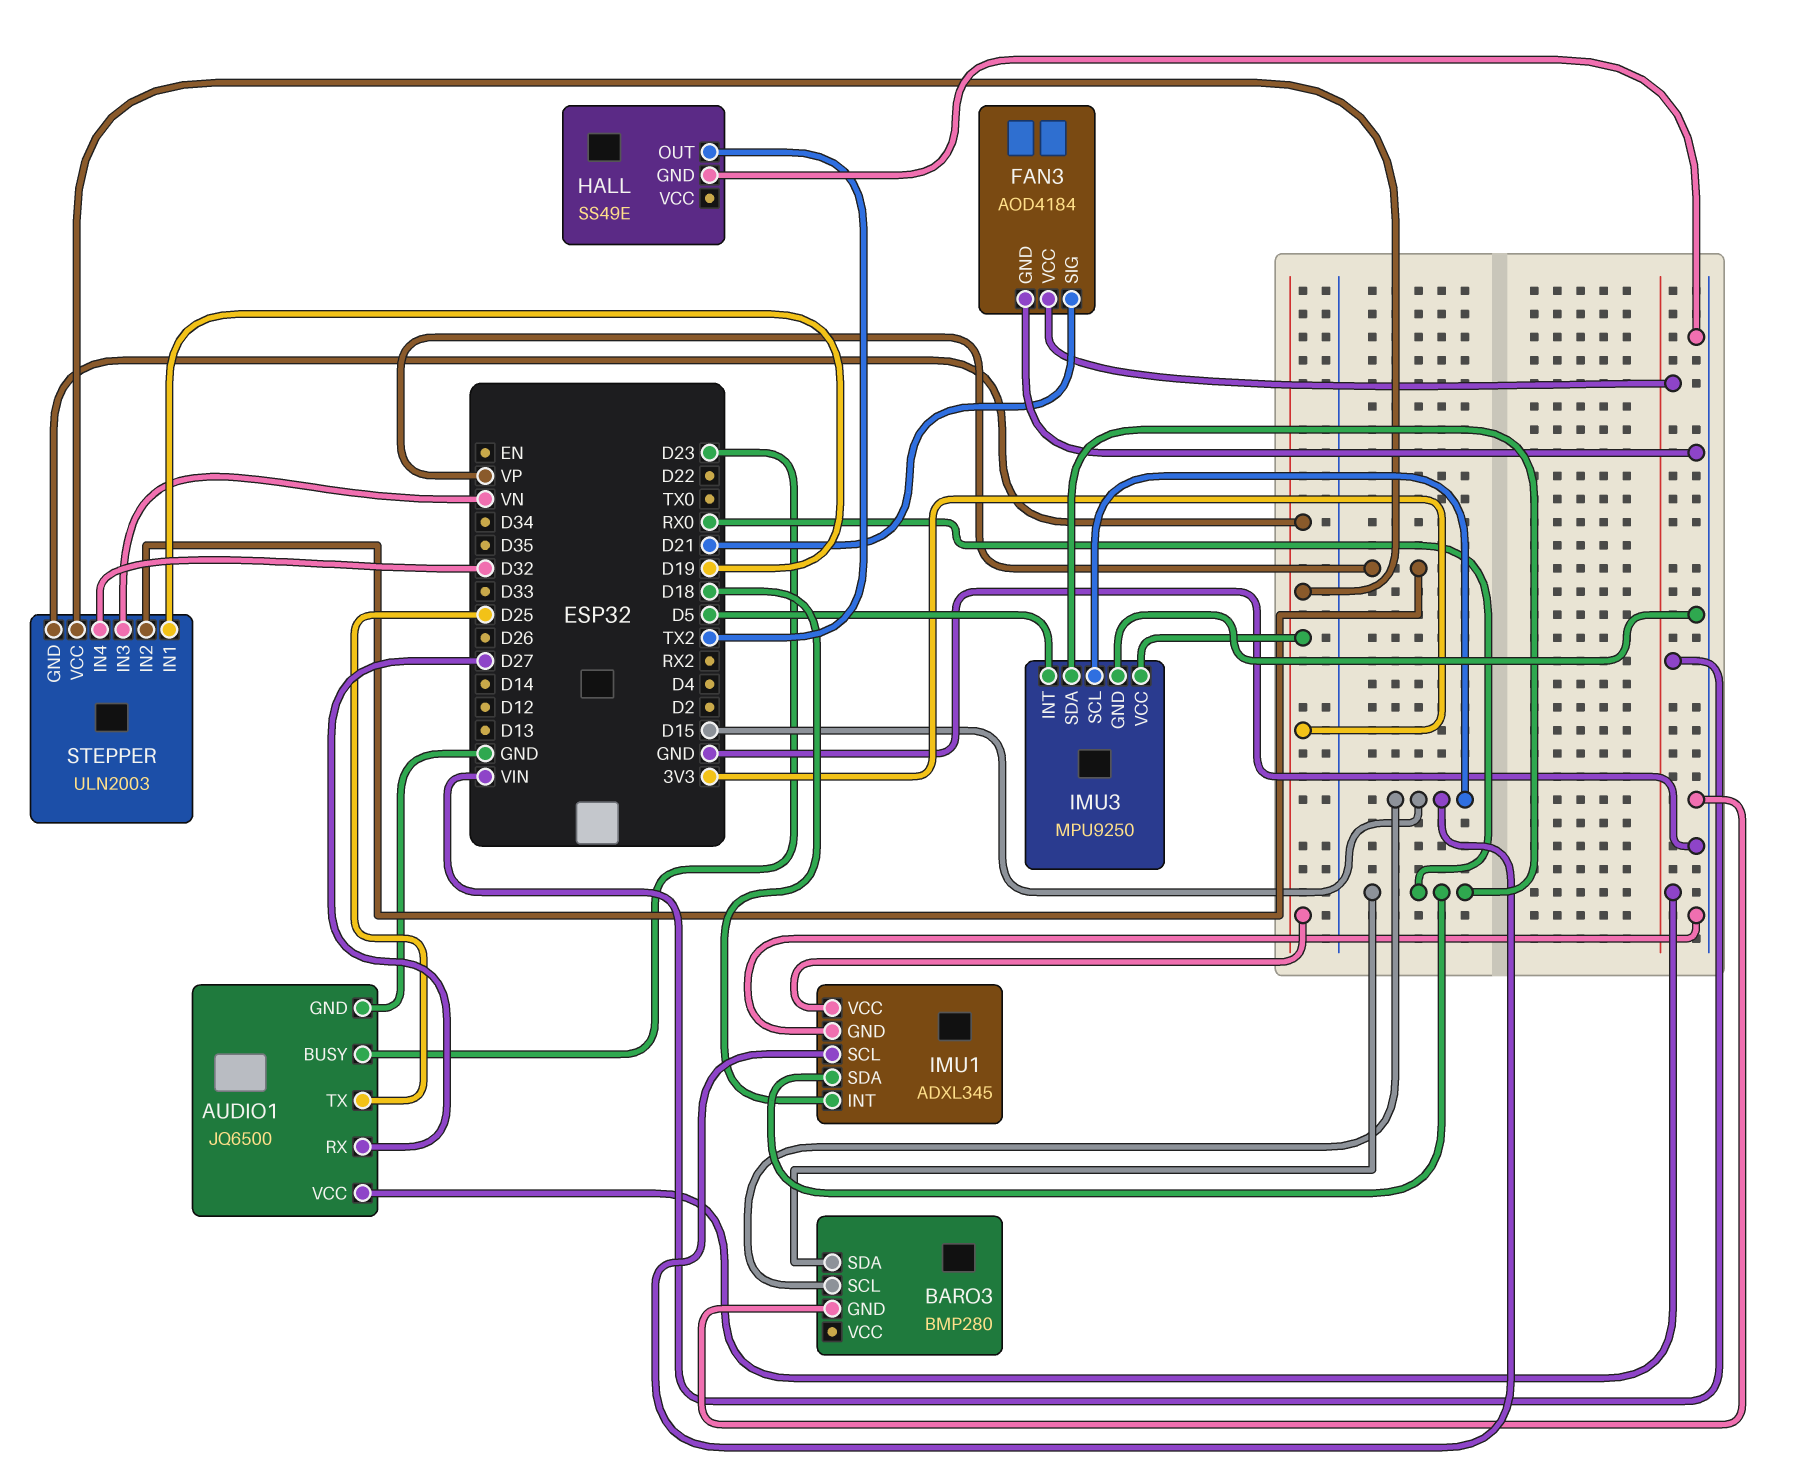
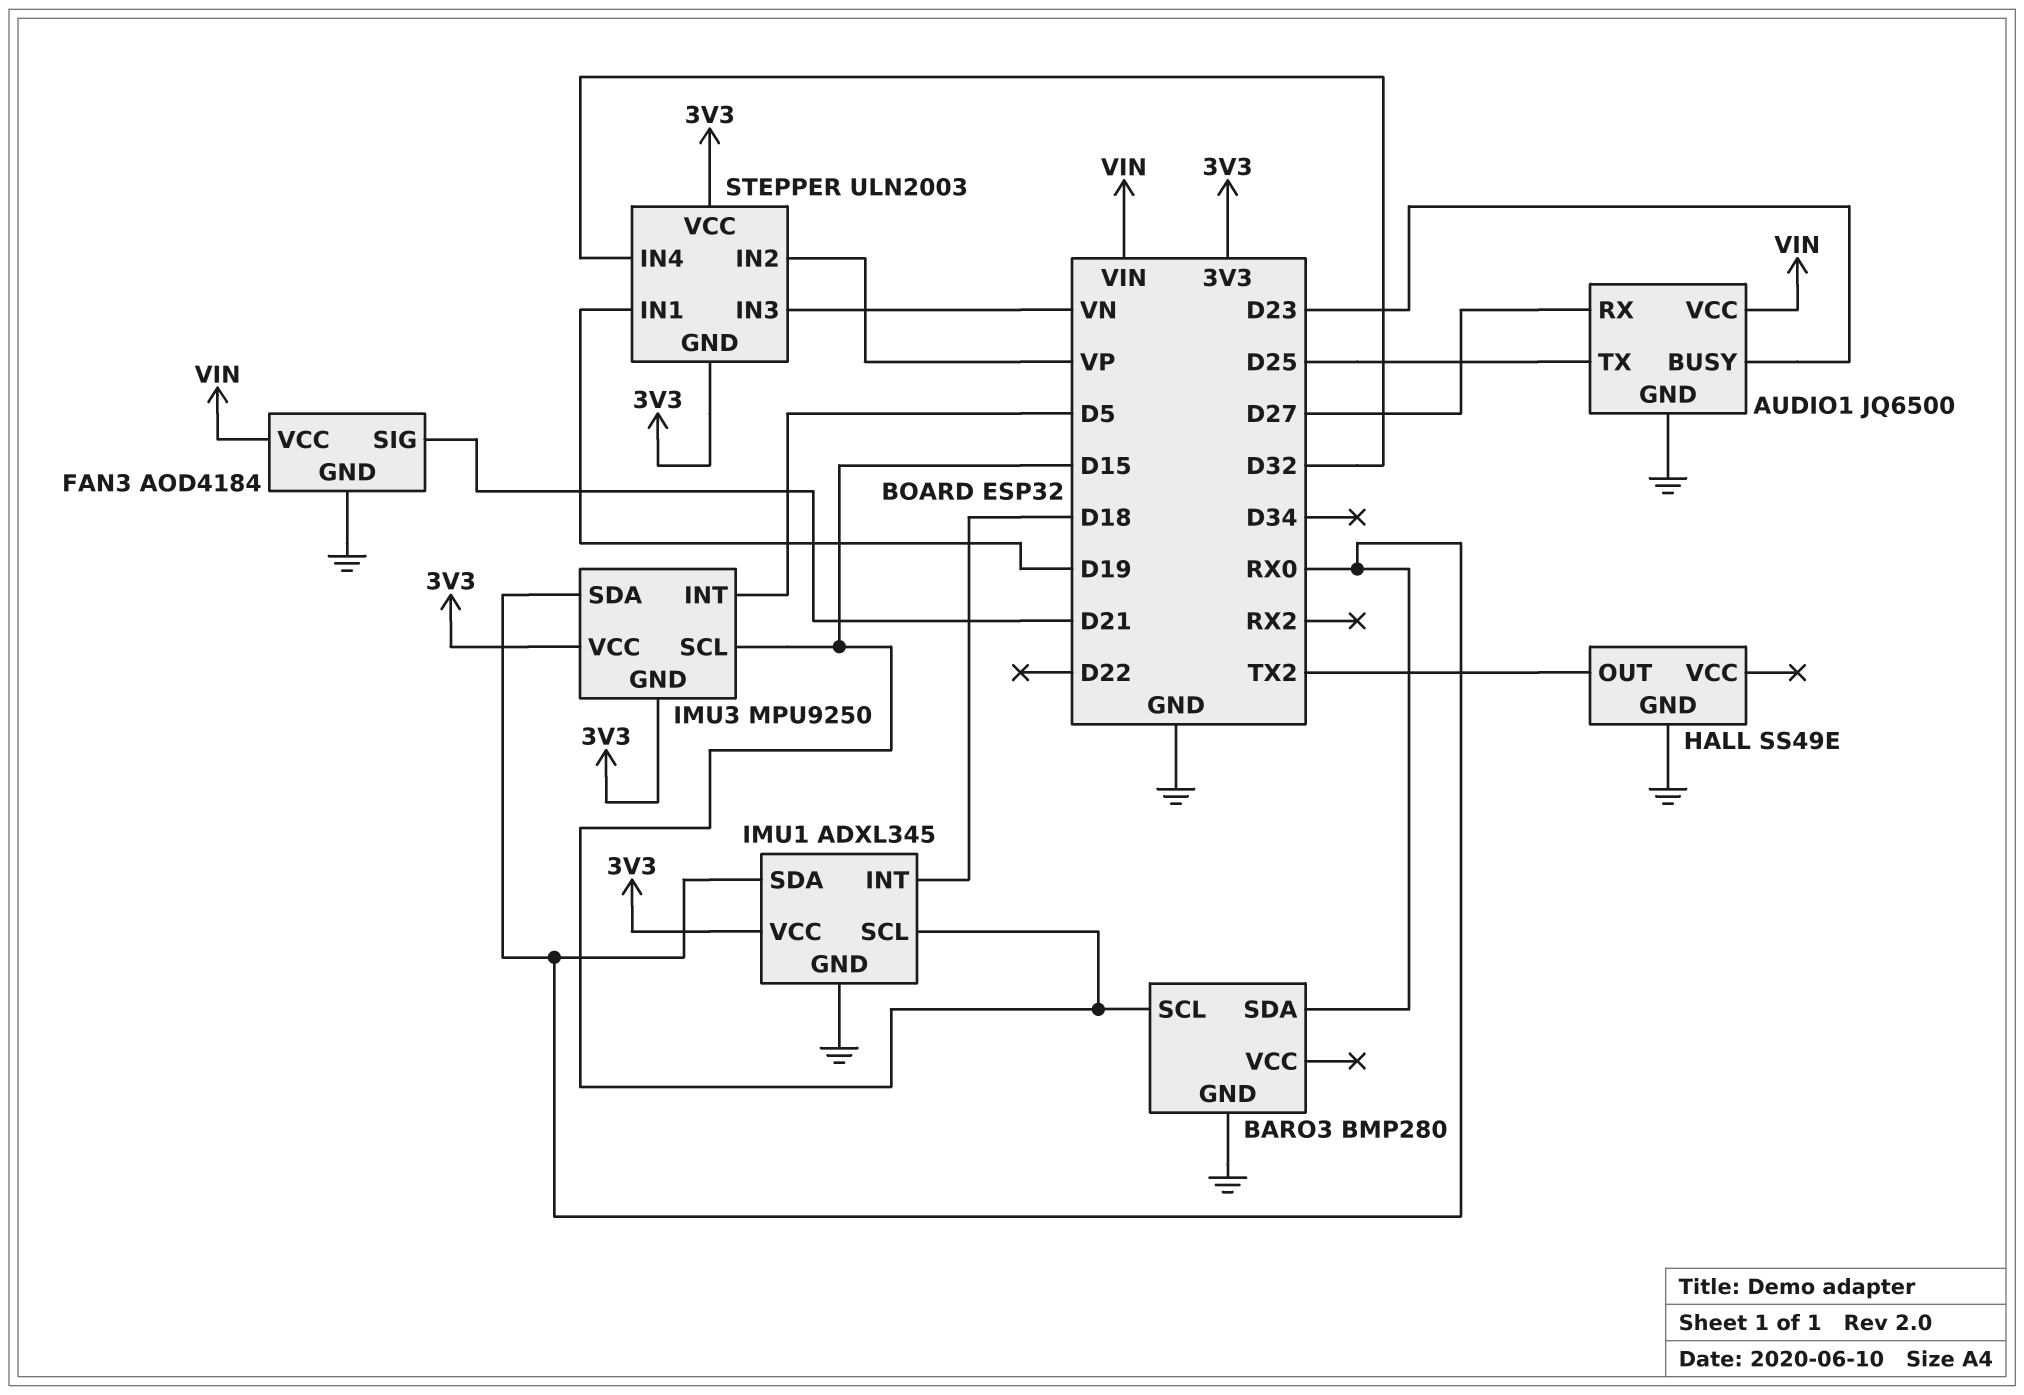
IMU3 pin GND: GND -> 3V3

